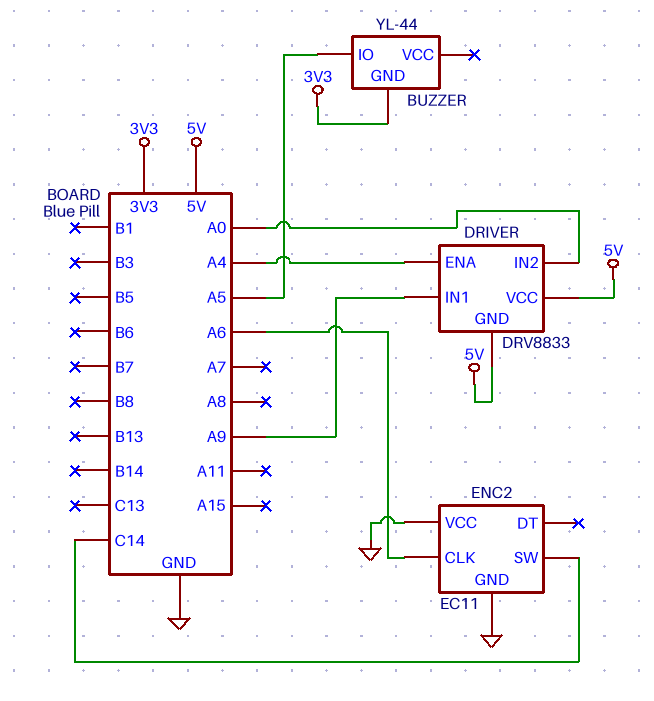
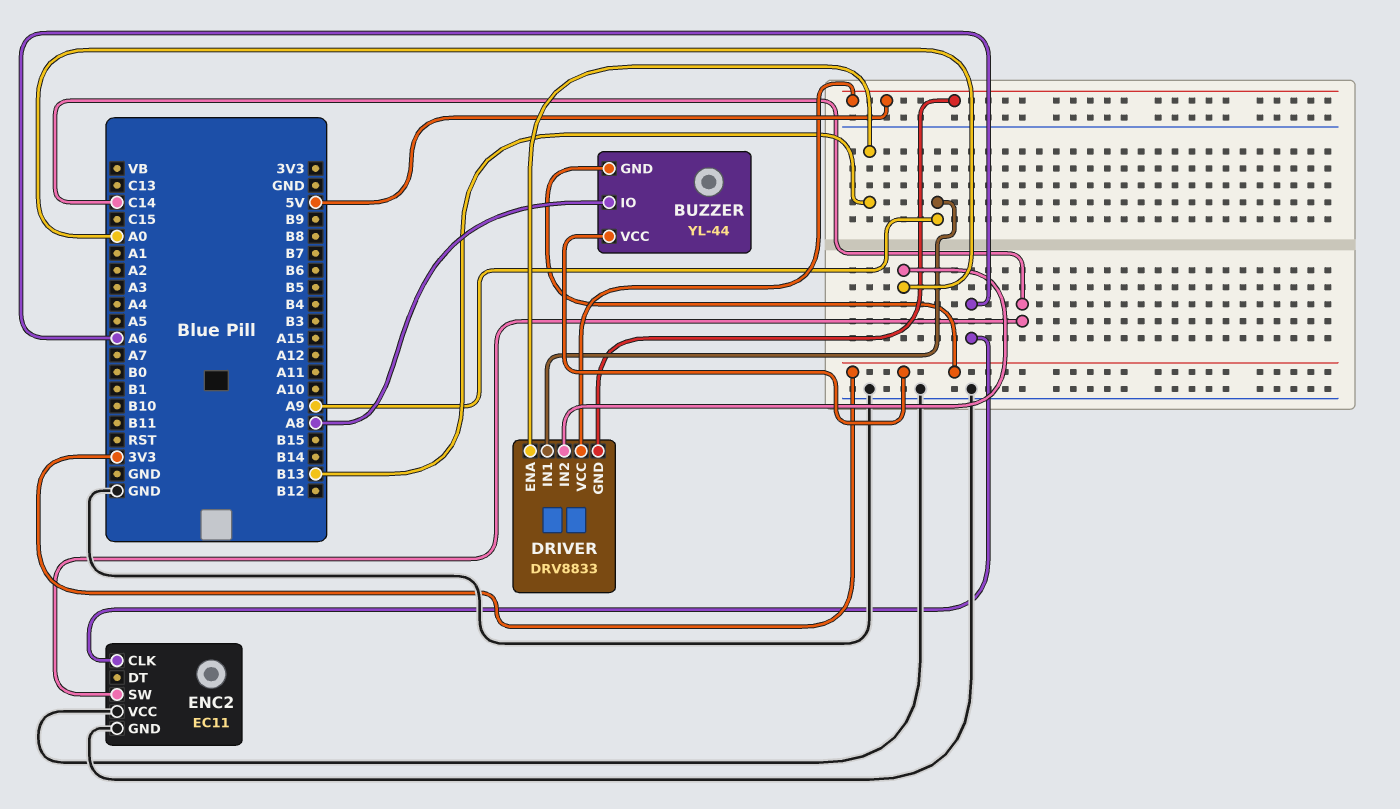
BUZZER pin IO: A5 -> A8
BUZZER pin VCC: none -> 3V3
DRIVER pin ENA: A4 -> B13

